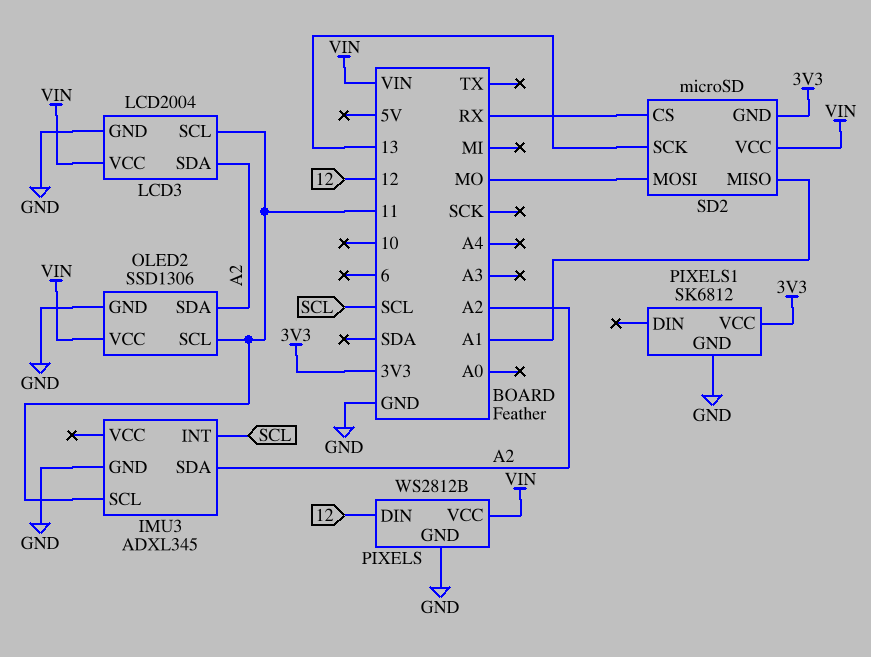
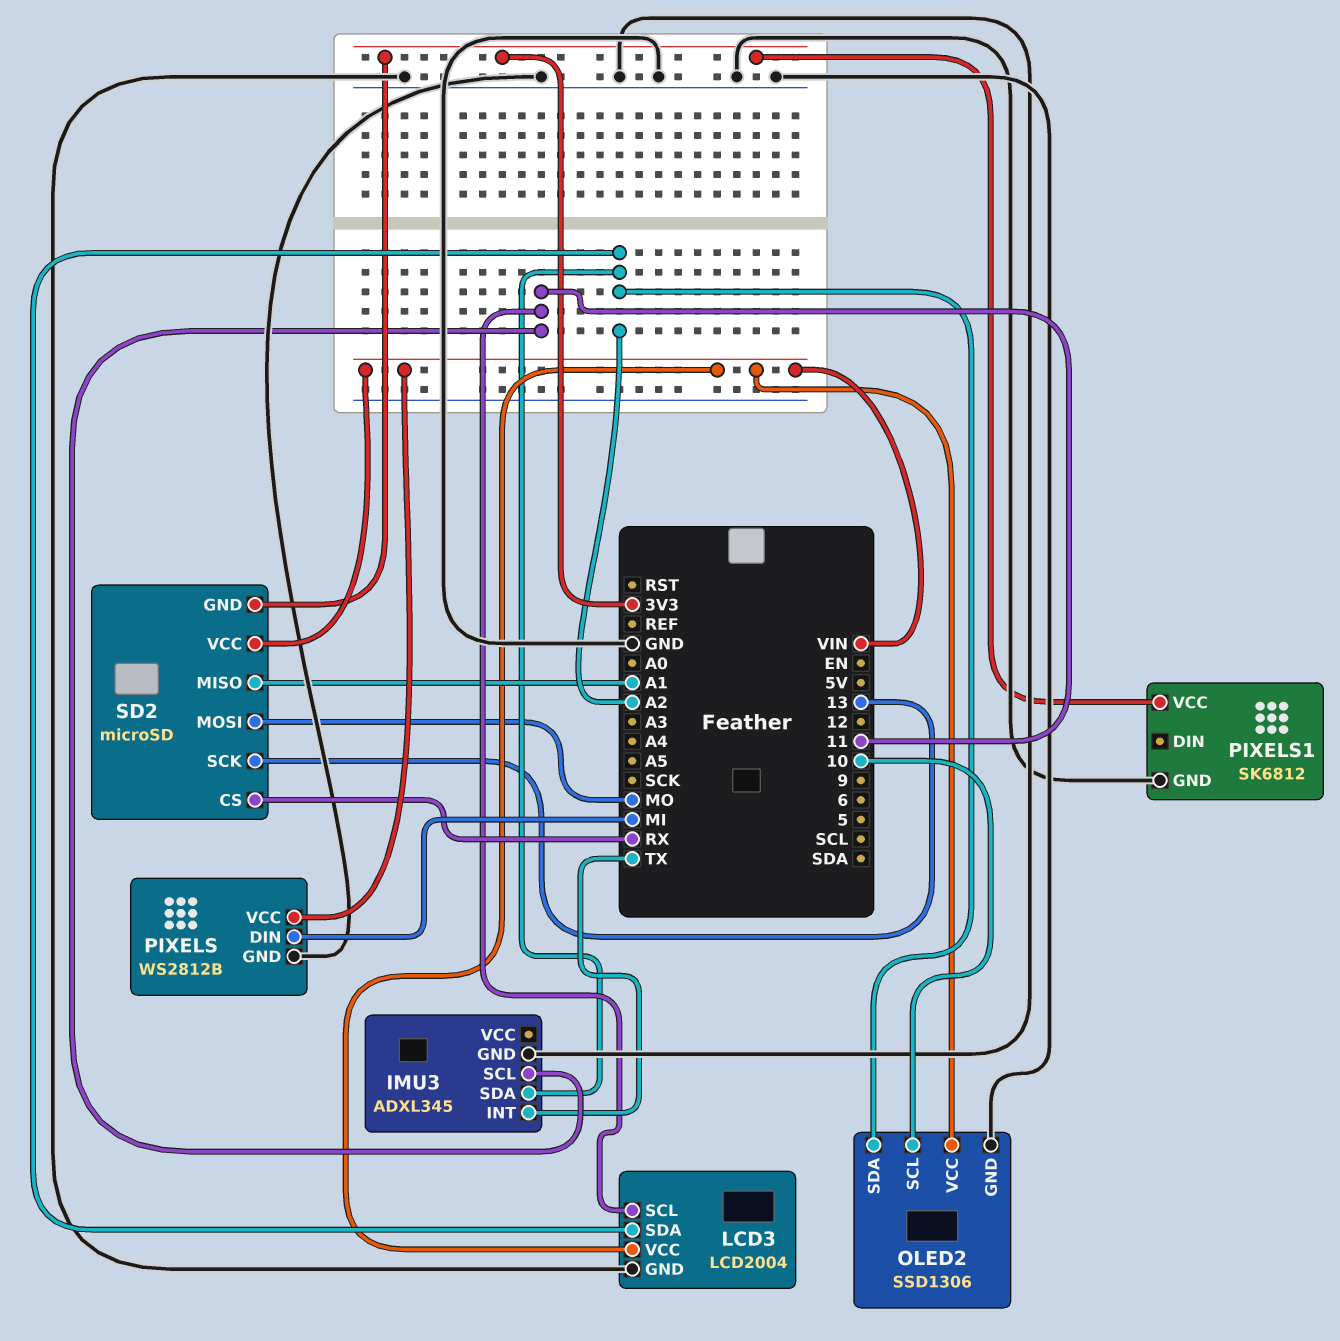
IMU3 pin INT: SCL -> TX
OLED2 pin SCL: 11 -> 10
PIXELS pin DIN: 12 -> MI

